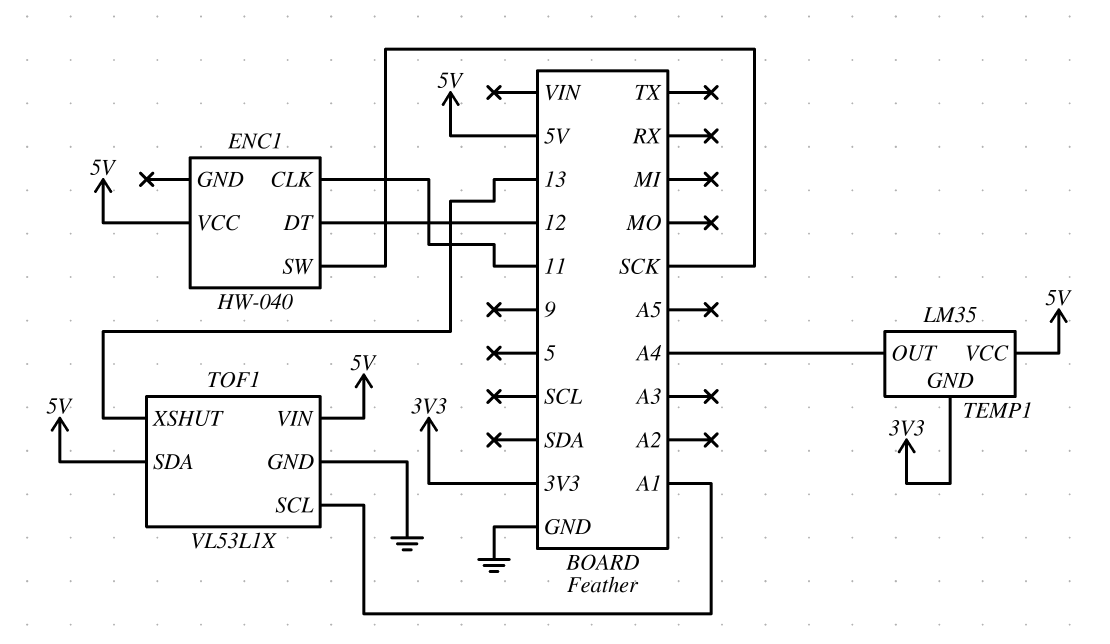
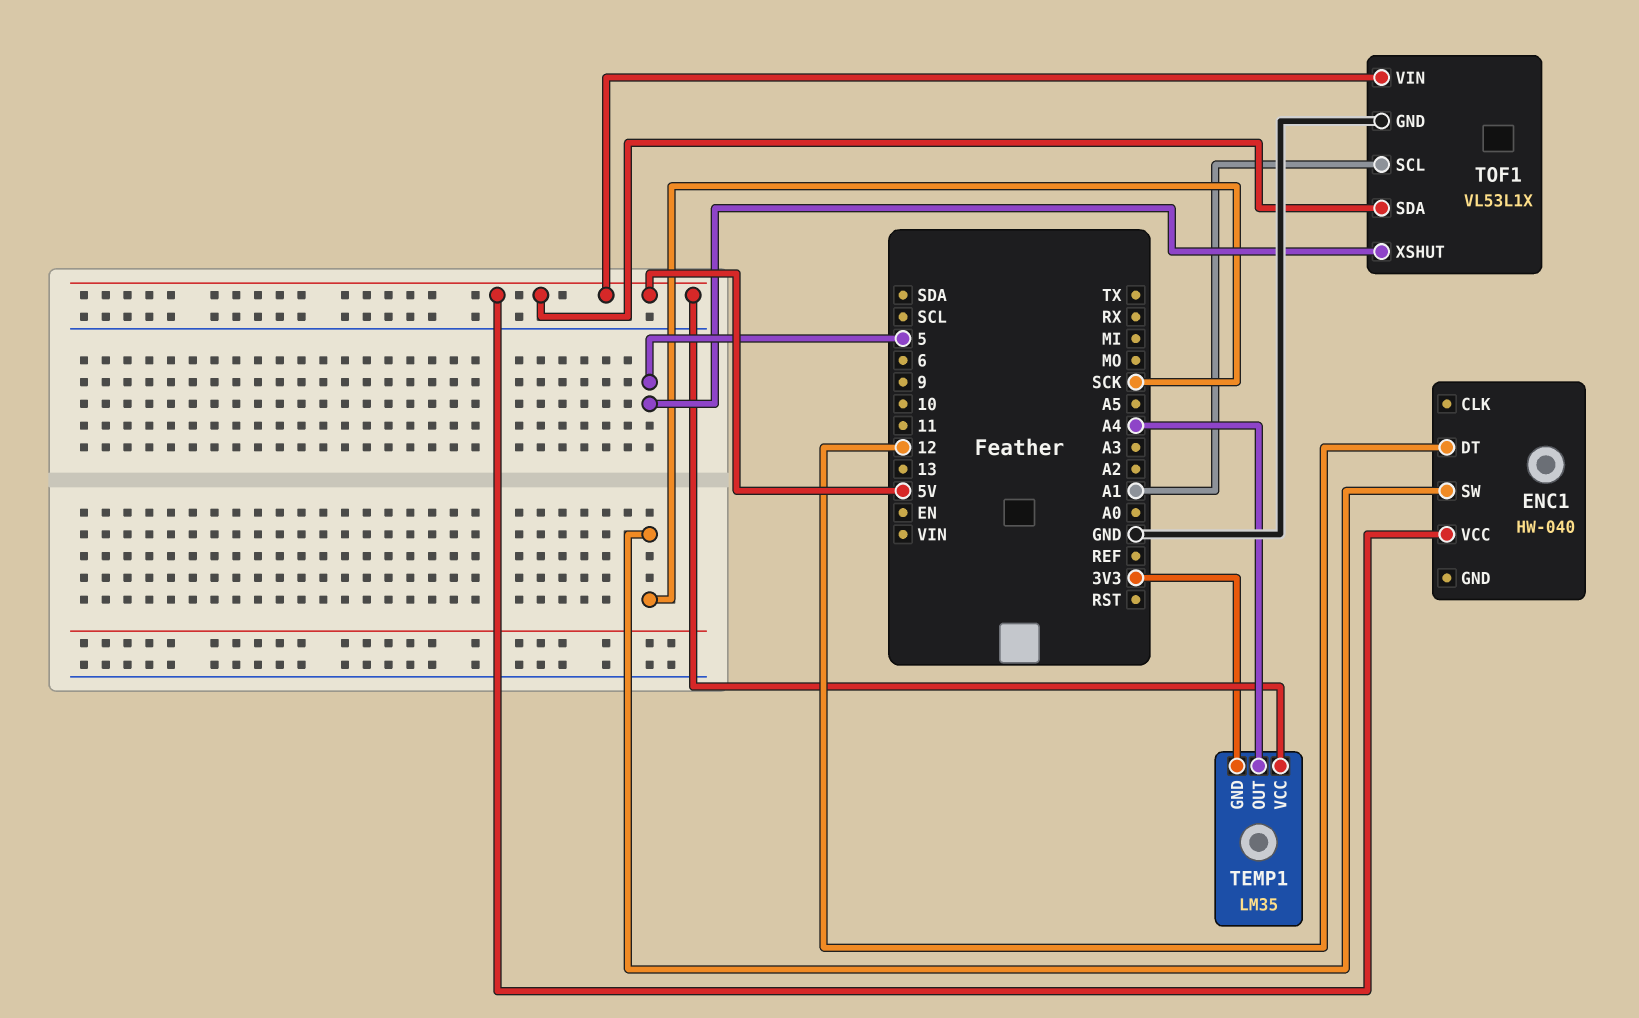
ENC1 pin CLK: 11 -> none
TOF1 pin XSHUT: 13 -> 5

